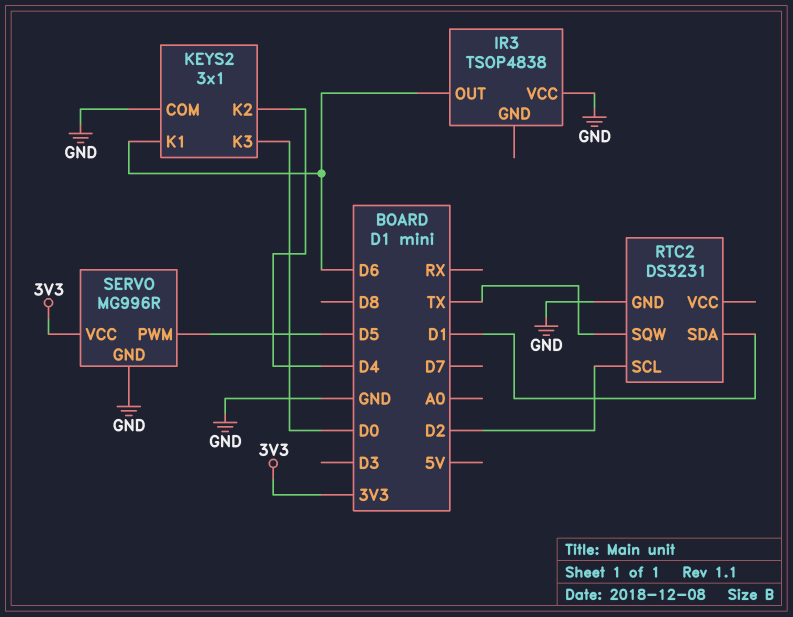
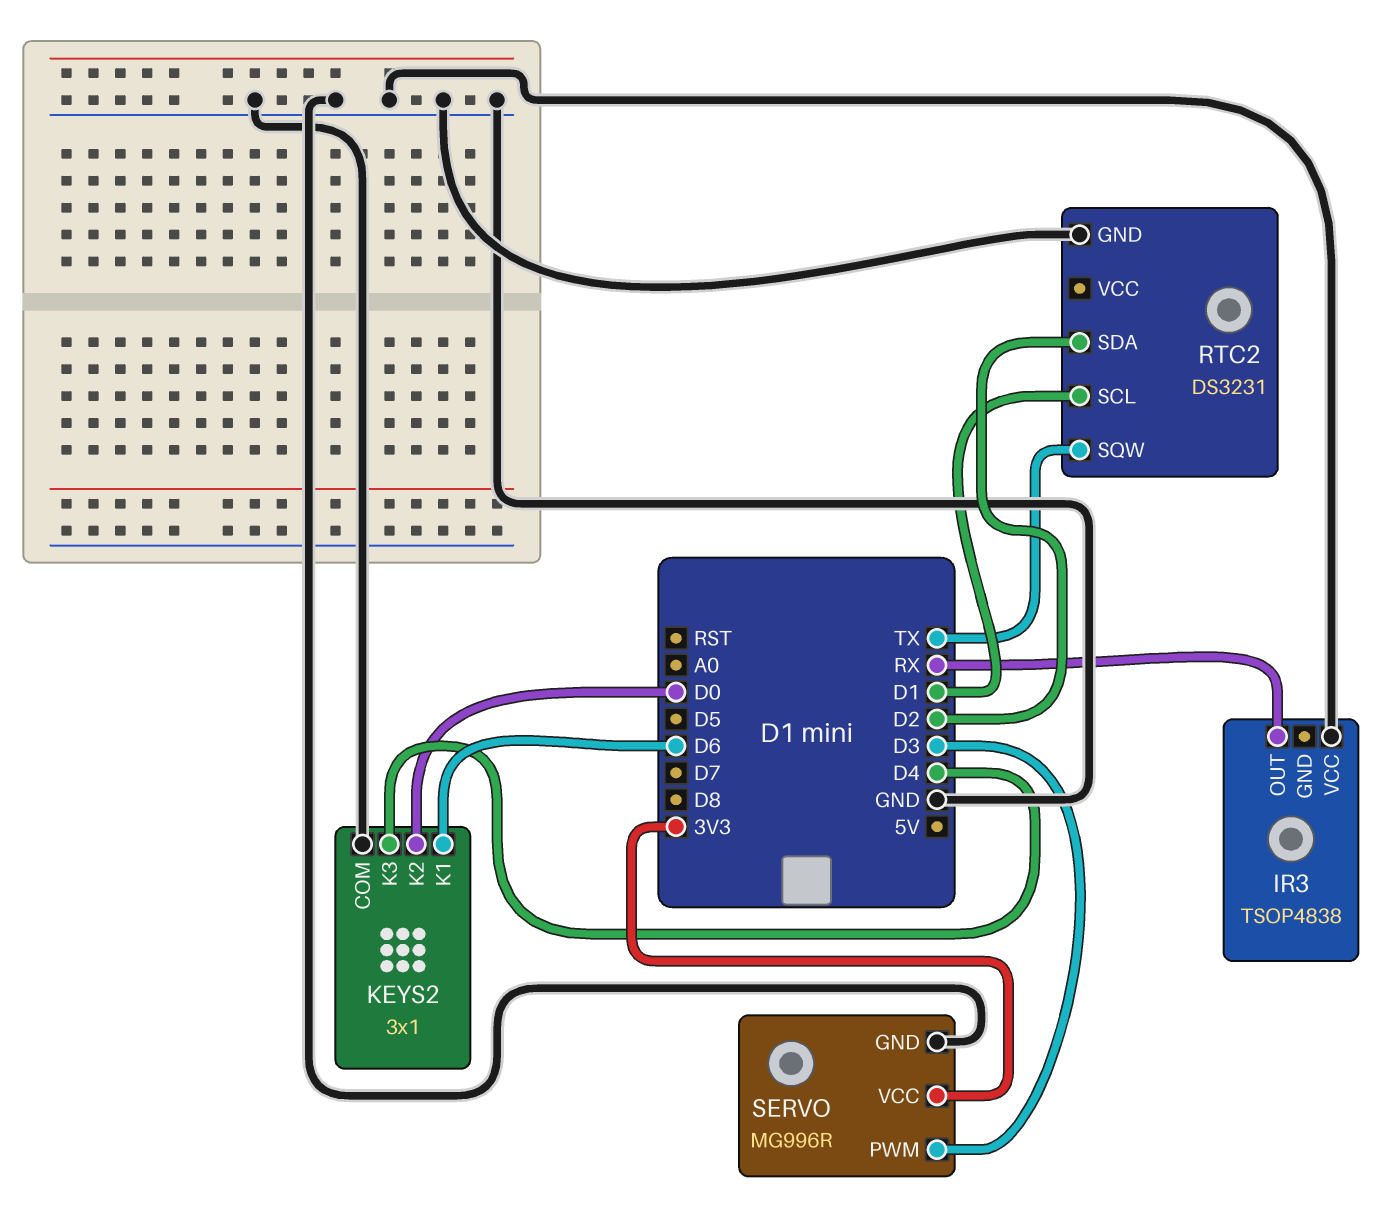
IR3 pin OUT: D6 -> RX
KEYS2 pin K2: D4 -> D0
KEYS2 pin K3: D0 -> D4
RTC2 pin SCL: D2 -> D1
RTC2 pin SDA: D1 -> D2
SERVO pin PWM: D5 -> D3

